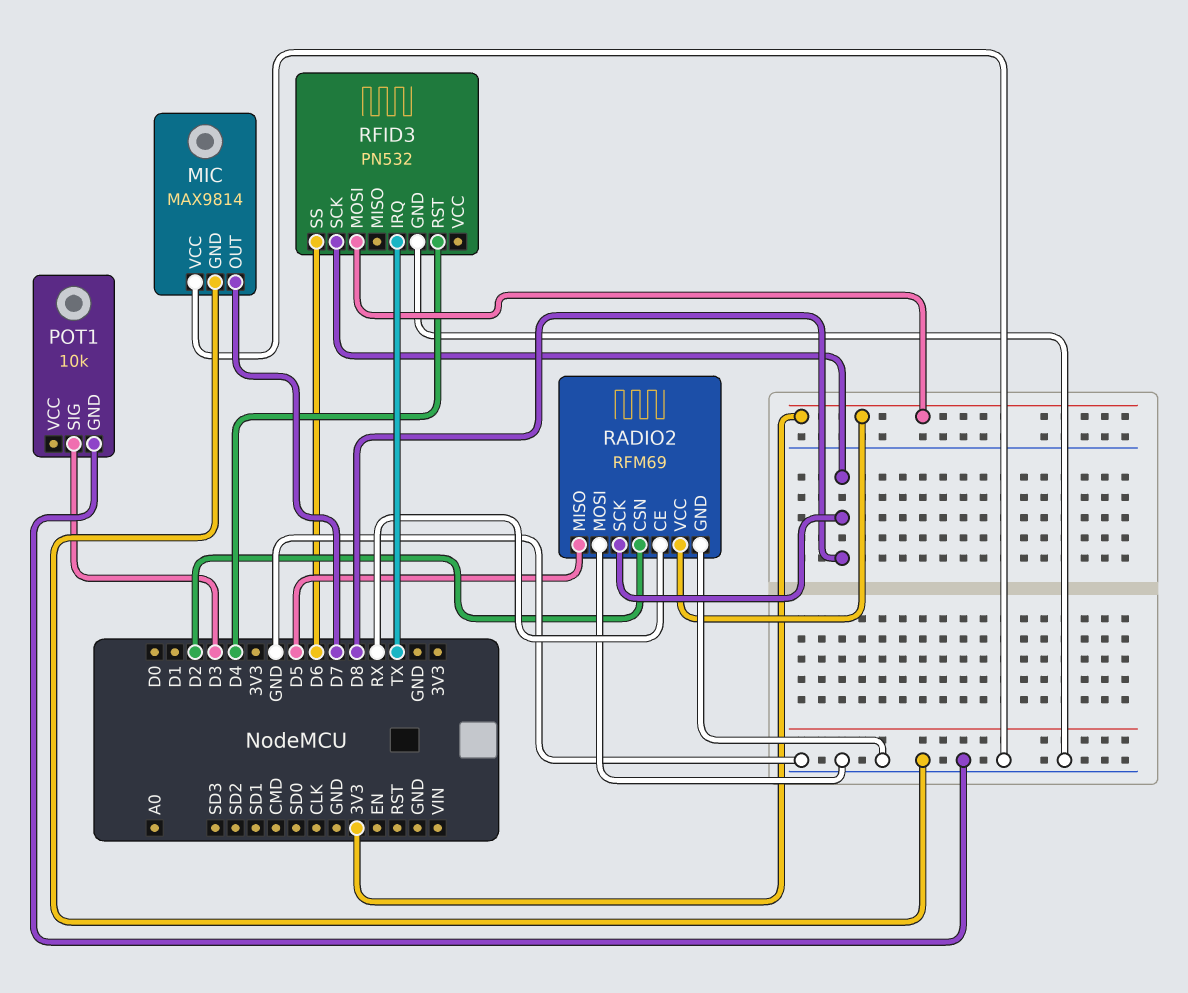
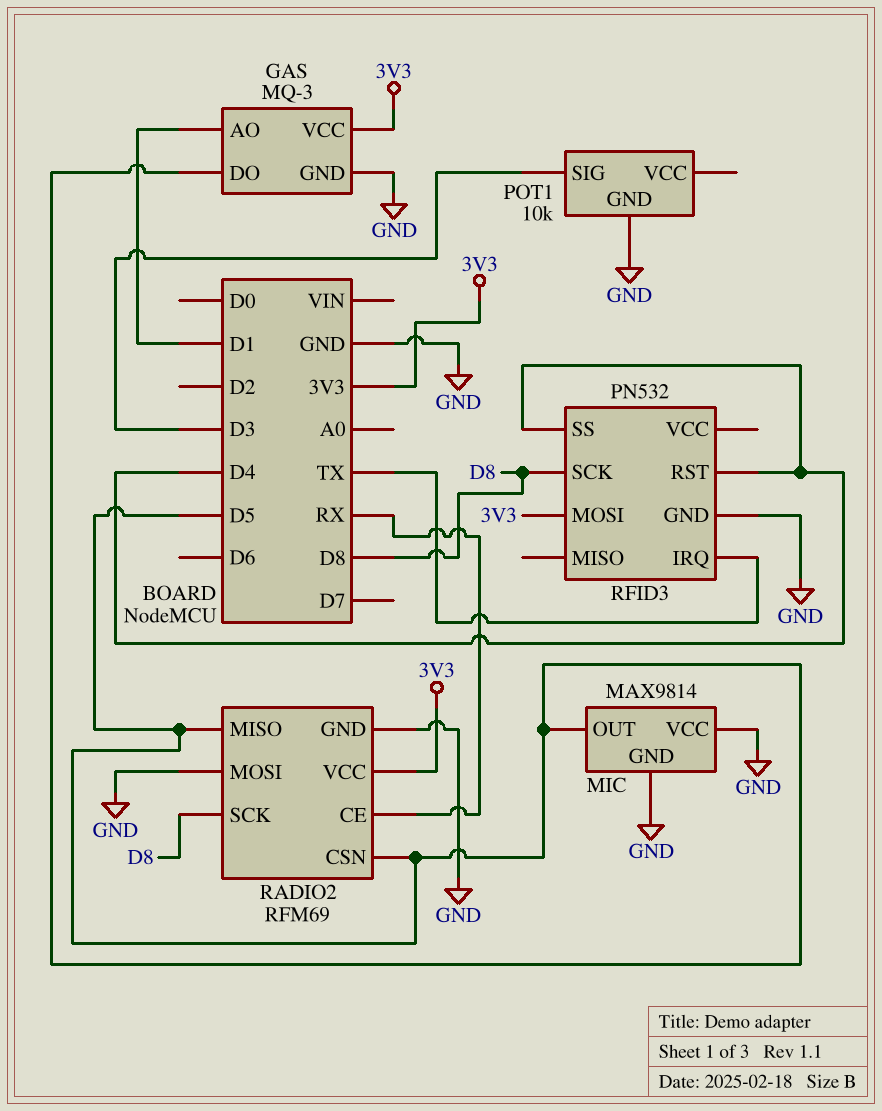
GAS: none -> MQ-3
GAS pin AO: none -> D1
GAS pin DO: none -> D5
GAS pin GND: none -> GND
GAS pin VCC: none -> 3V3
MIC pin OUT: D7 -> D5
RADIO2 pin CSN: D2 -> D5
RFID3 pin SS: D6 -> D4

